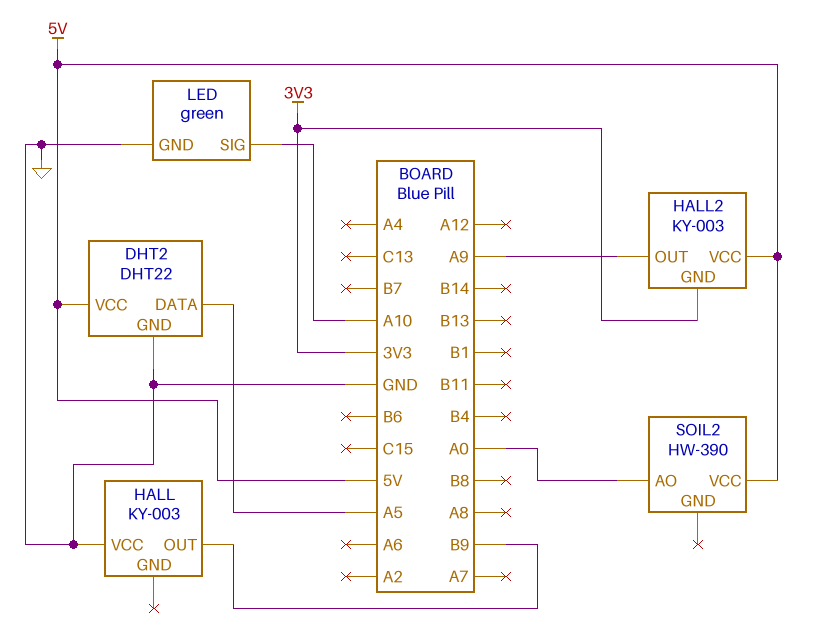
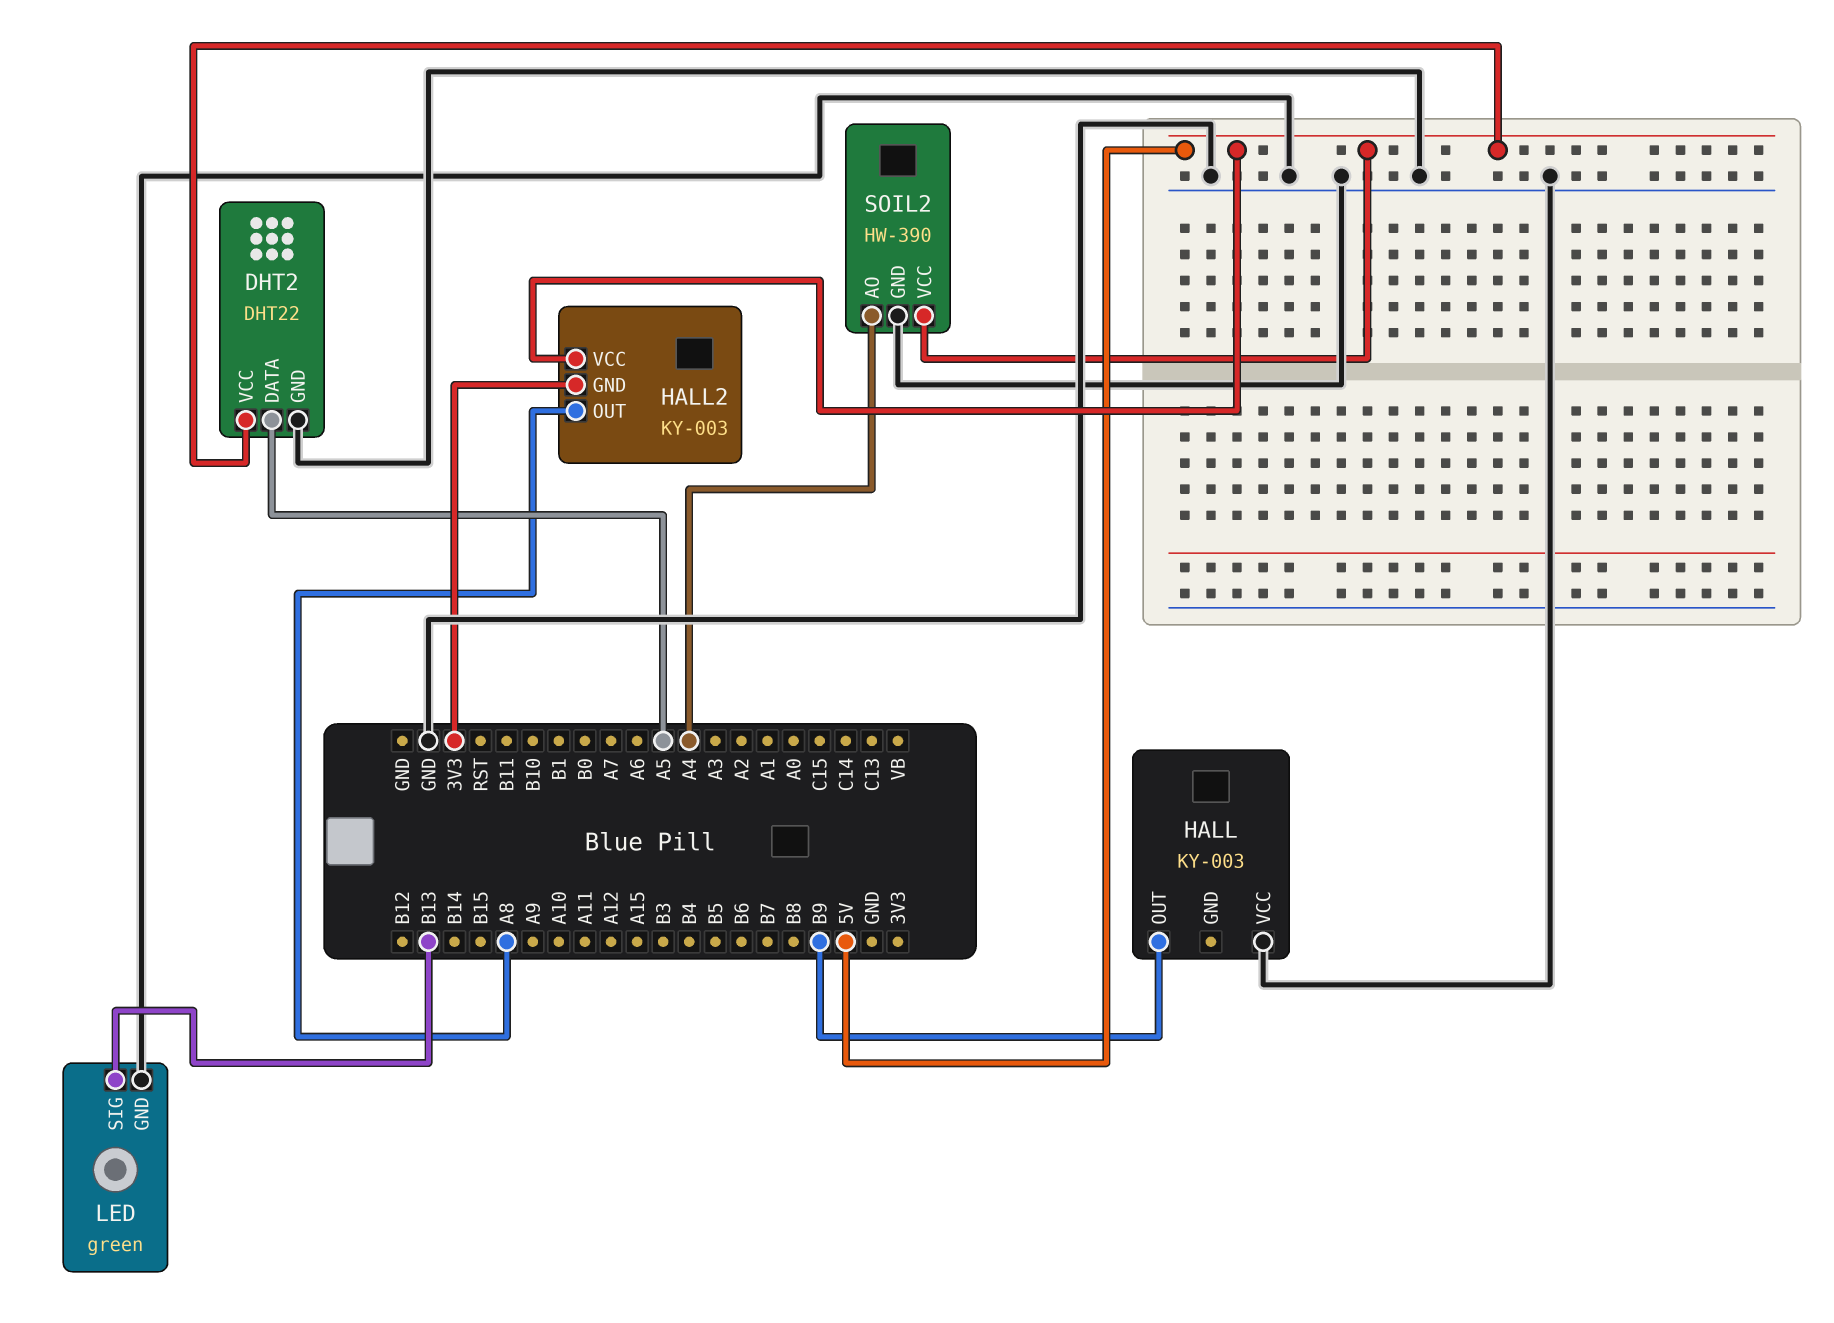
HALL2 pin OUT: A9 -> A8
LED pin SIG: A10 -> B13
SOIL2 pin AO: A0 -> A4
SOIL2 pin GND: none -> GND

